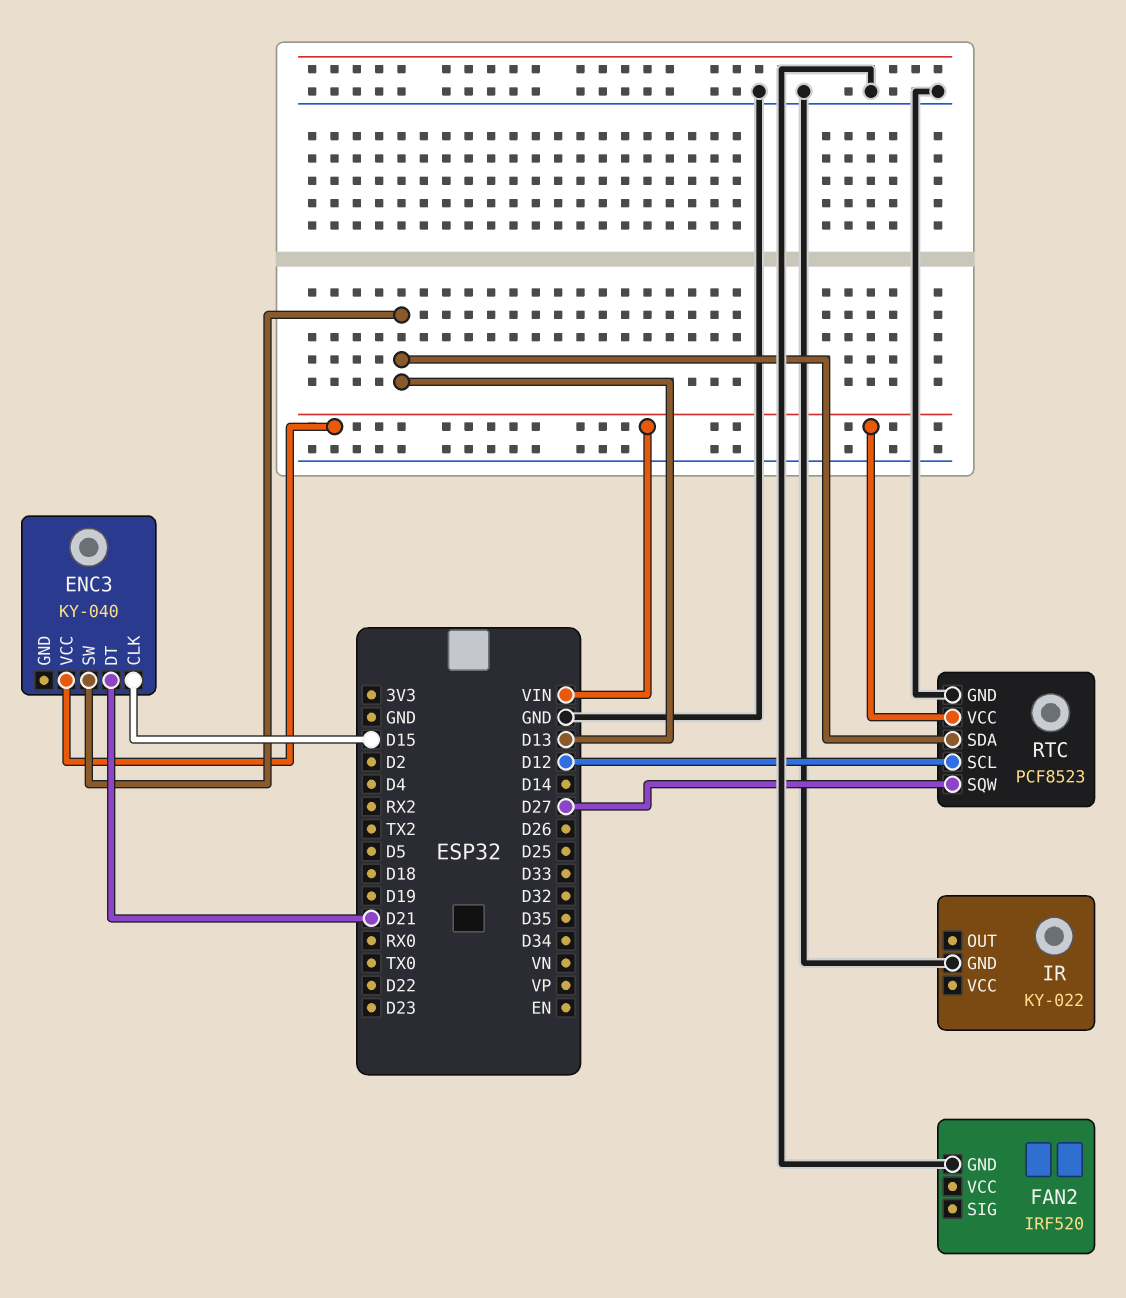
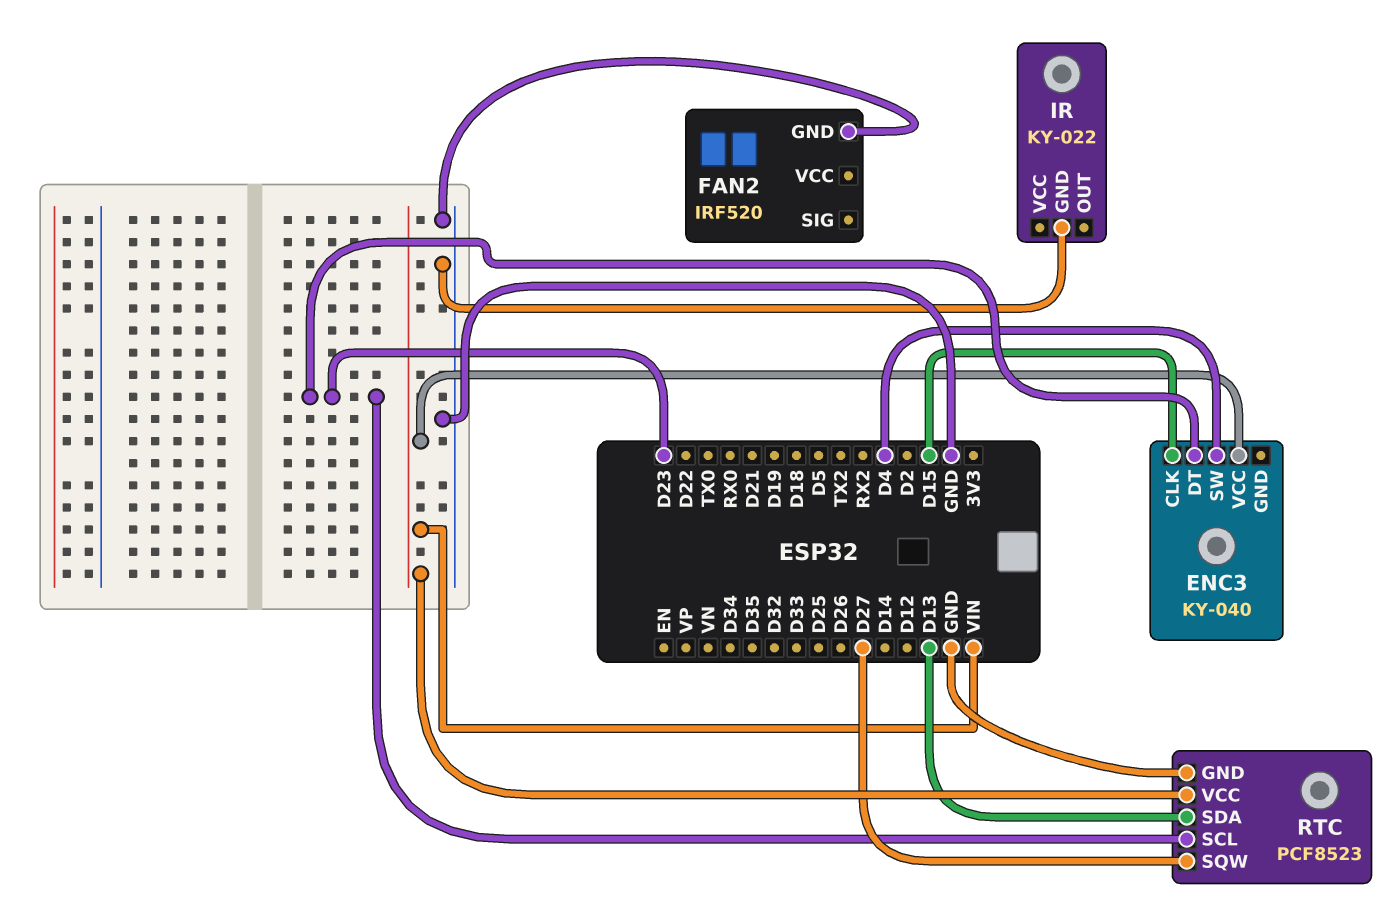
ENC3 pin DT: D21 -> D23
ENC3 pin SW: D13 -> D4
RTC pin SCL: D12 -> D23

